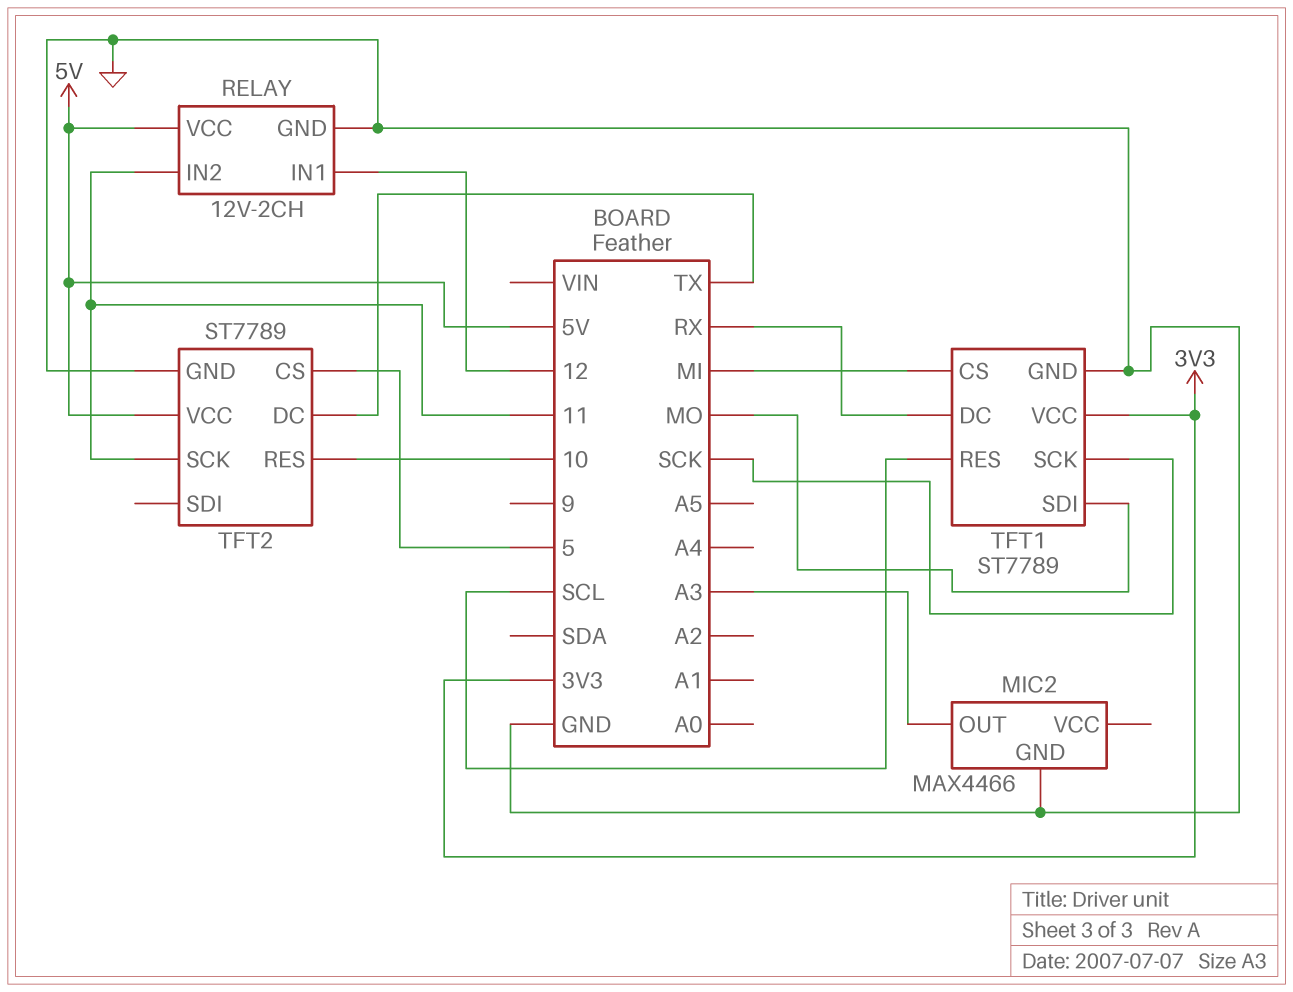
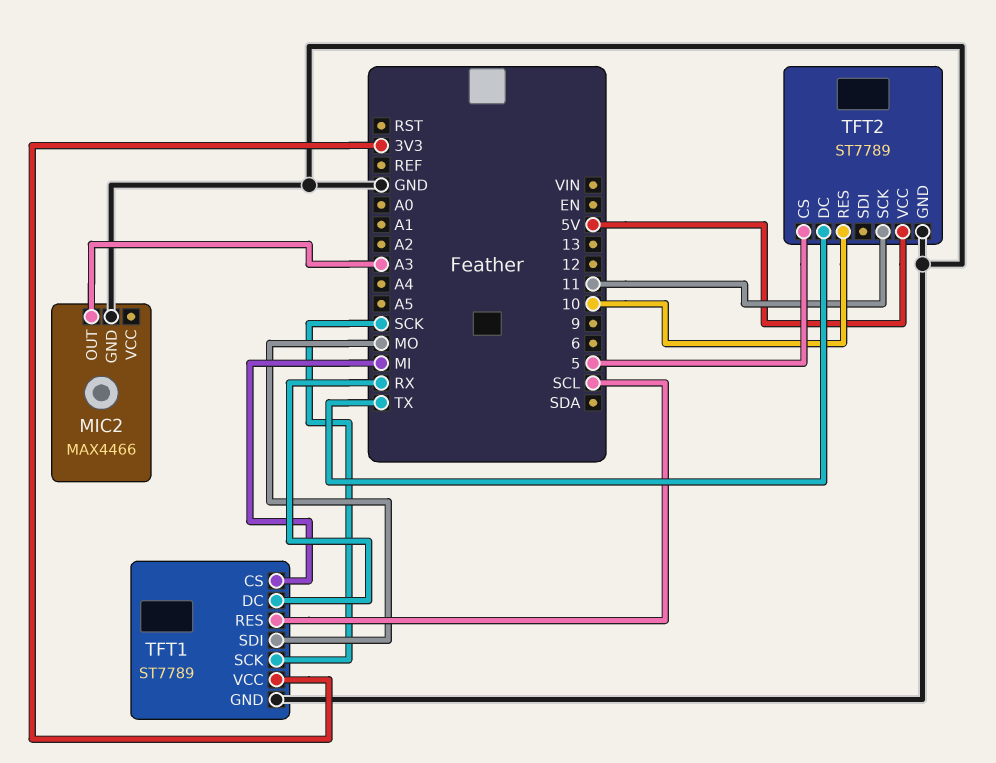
RELAY: 12V-2CH -> none
RELAY pin GND: GND -> none
RELAY pin IN1: 12 -> none
RELAY pin IN2: 11 -> none
RELAY pin VCC: 5V -> none

